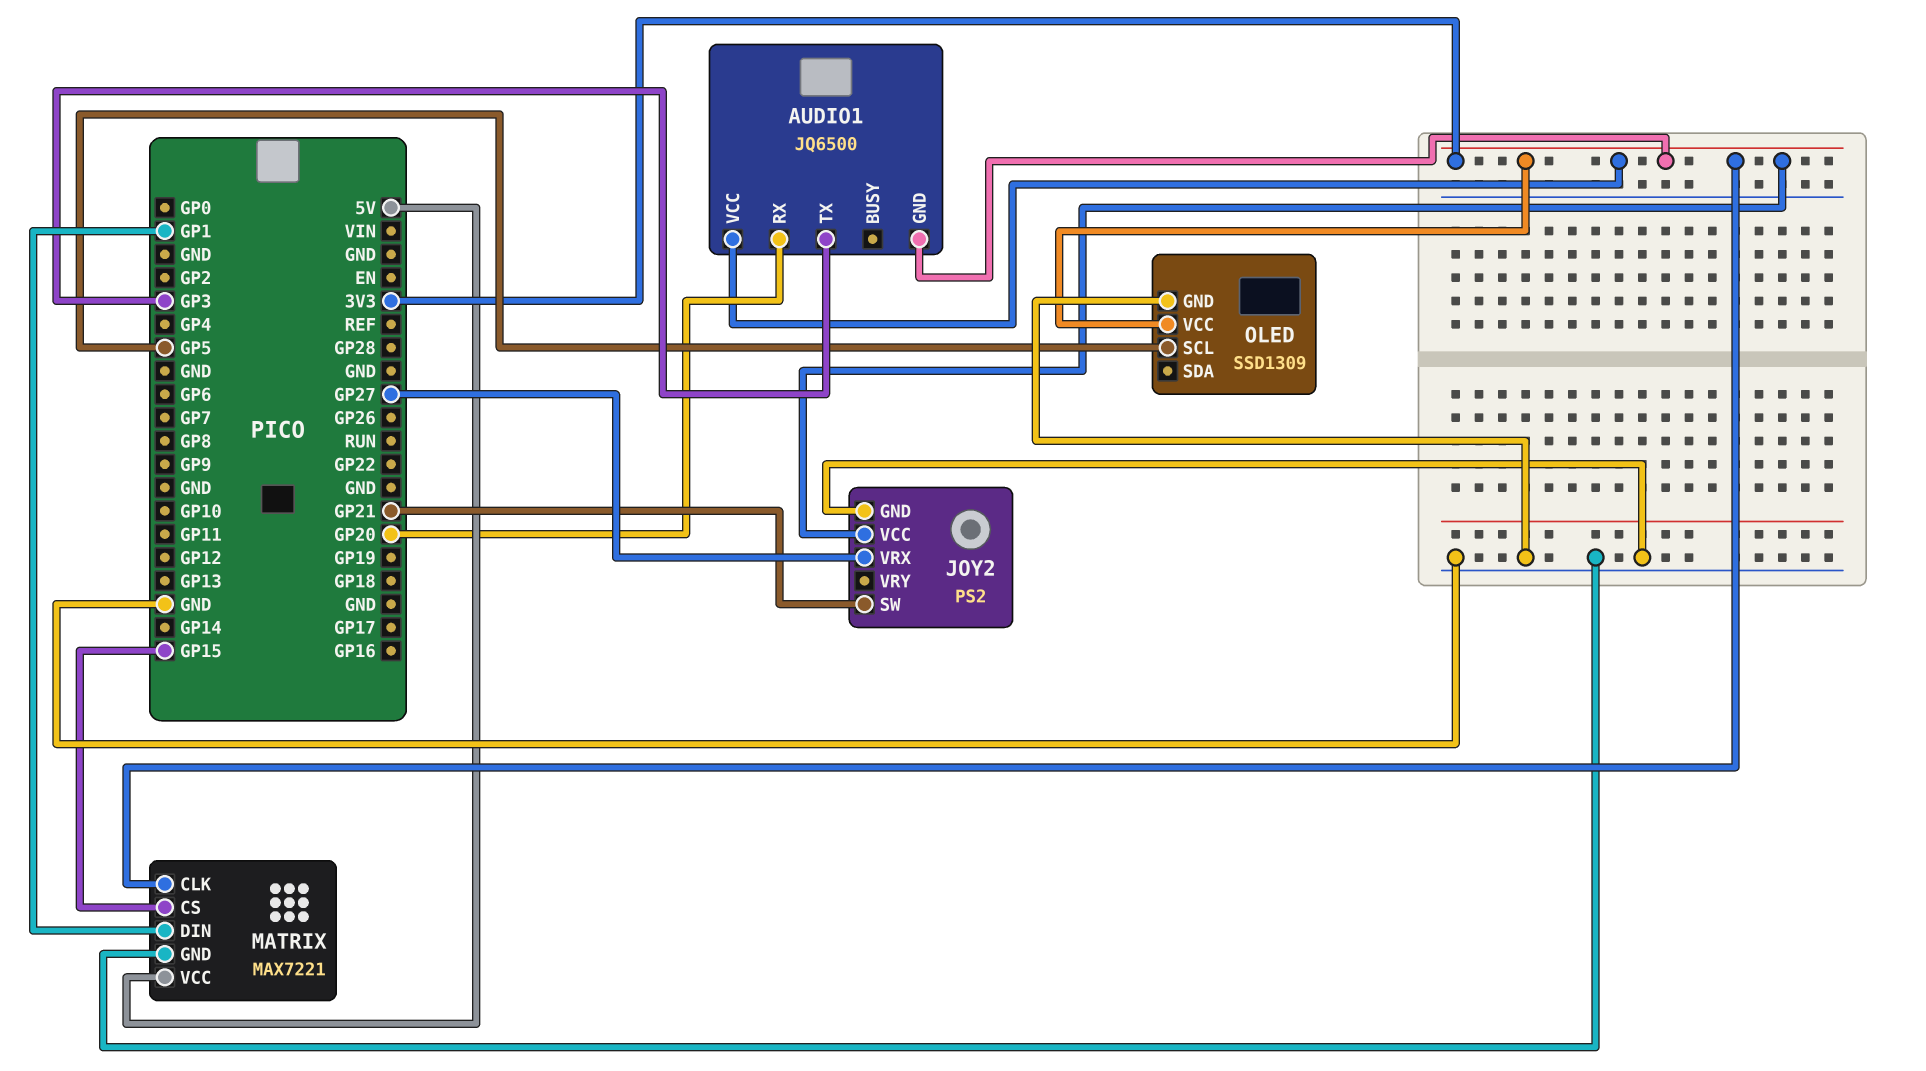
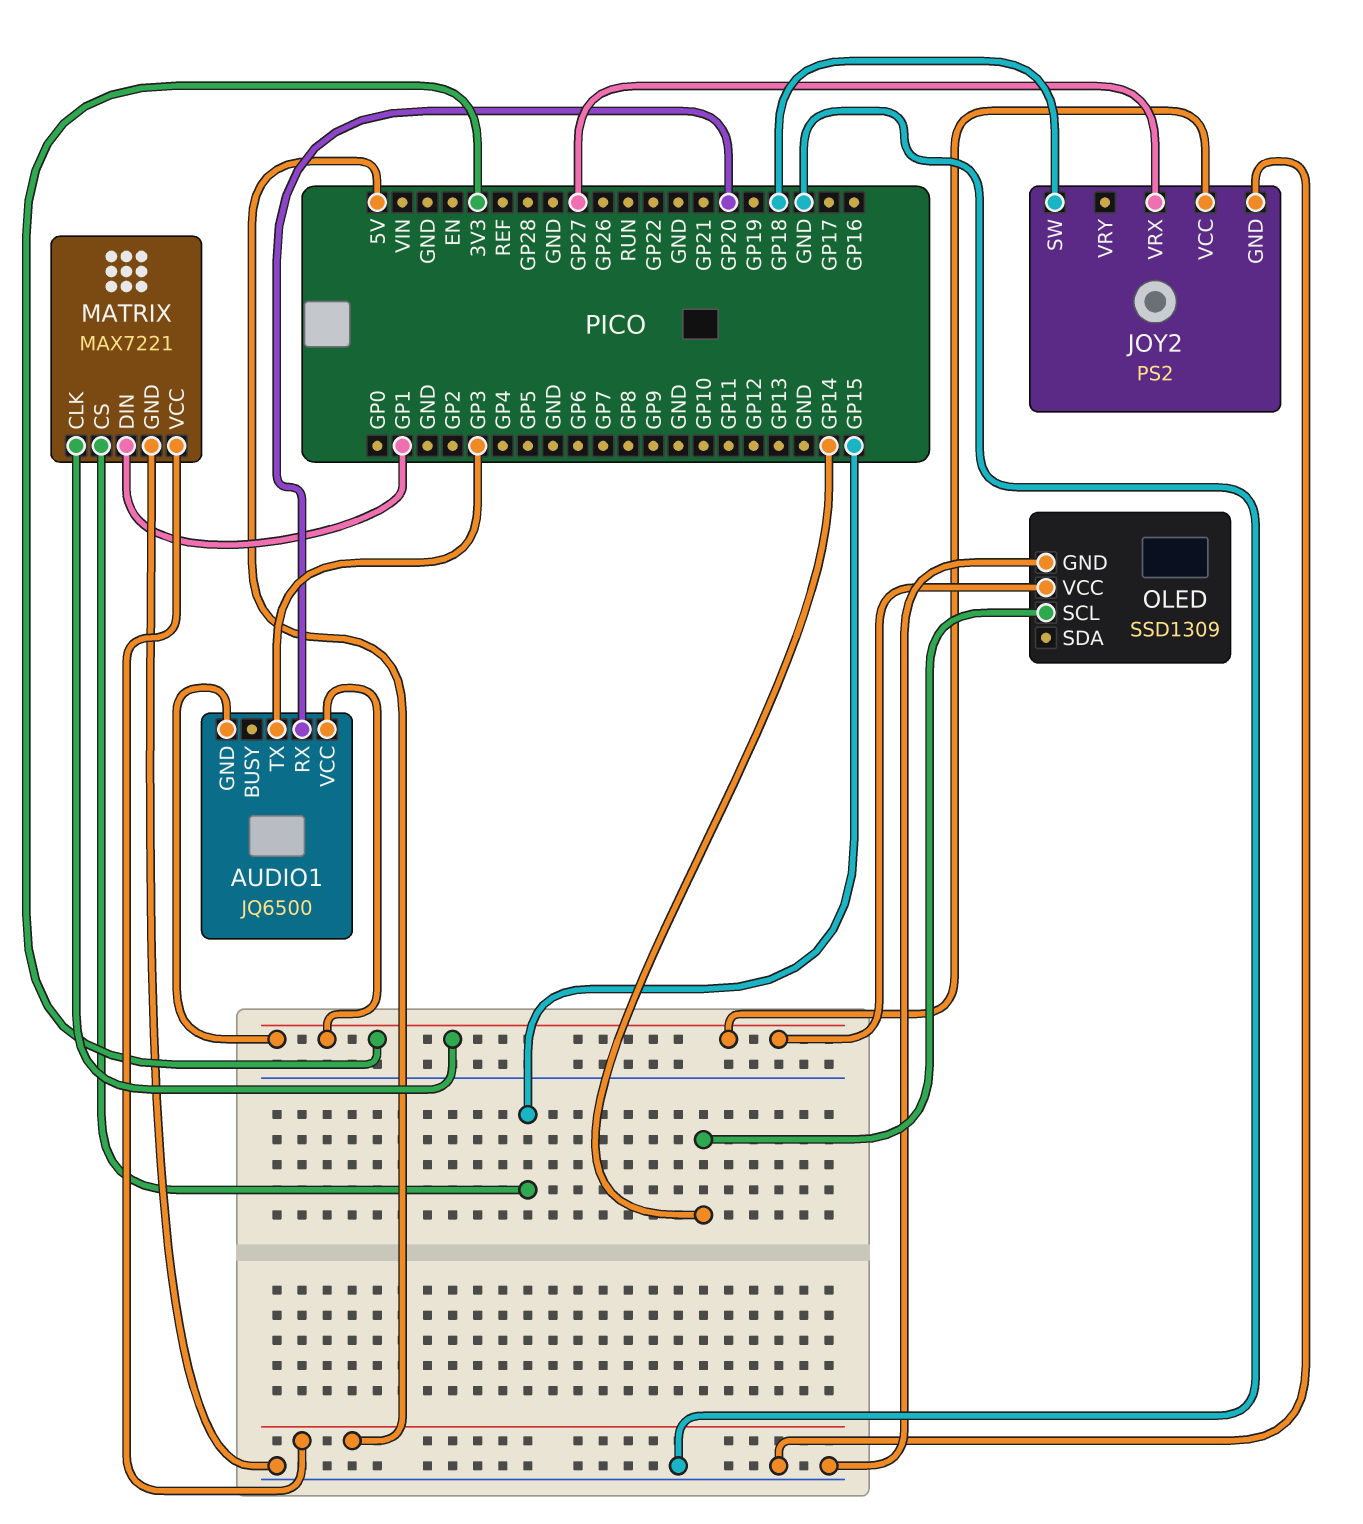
JOY2 pin SW: GP21 -> GP18
OLED pin SCL: GP5 -> GP14

